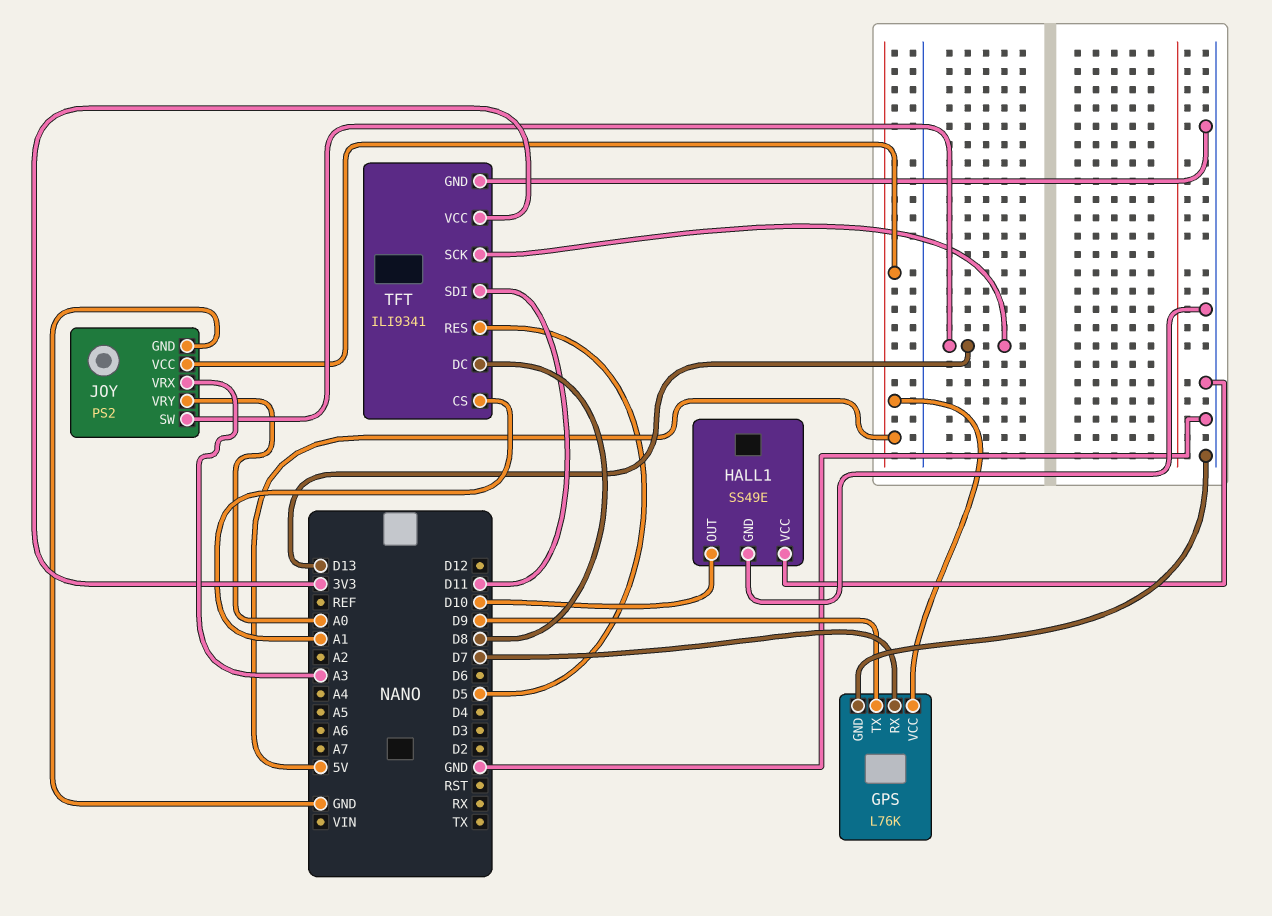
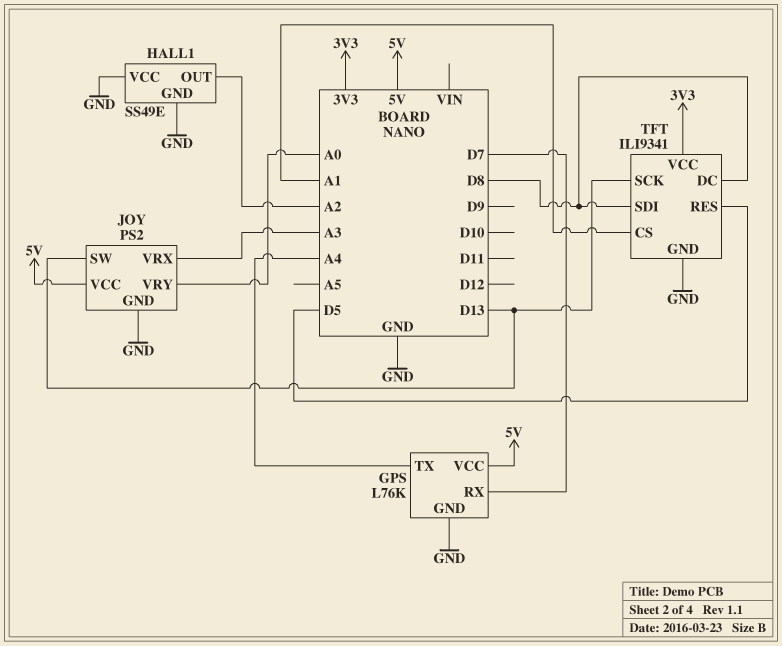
GPS pin TX: D9 -> A4
HALL1 pin OUT: D10 -> A2
TFT pin SDI: D11 -> D8

